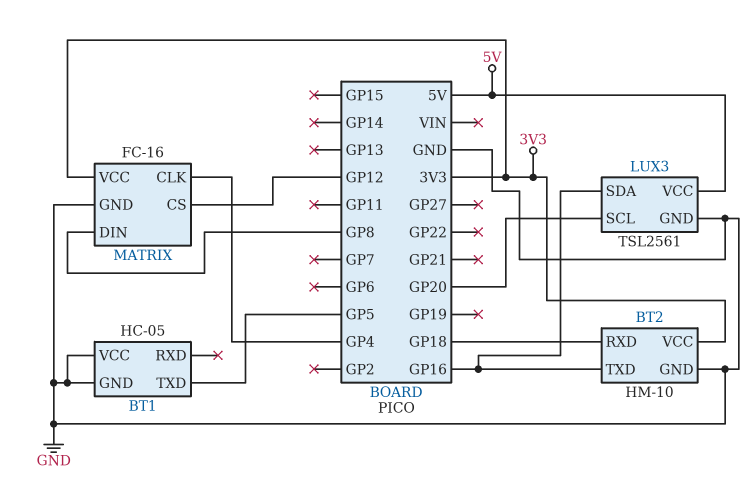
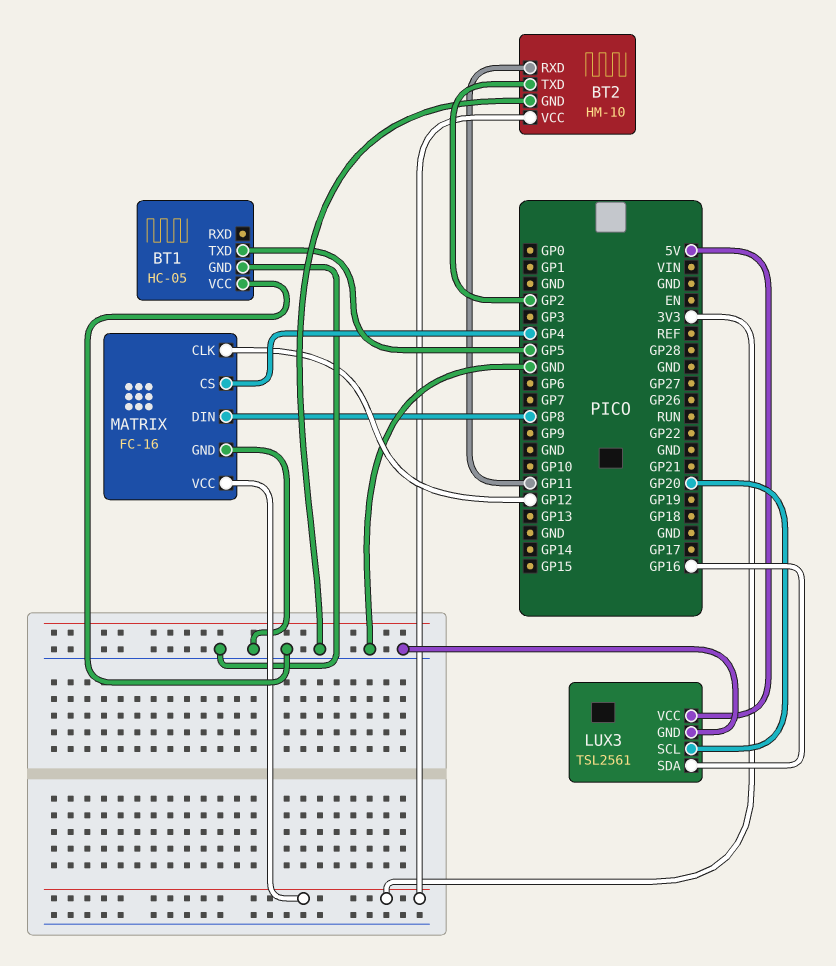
BT2 pin RXD: GP18 -> GP11
BT2 pin TXD: GP16 -> GP2
MATRIX pin CLK: GP4 -> GP12
MATRIX pin CS: GP12 -> GP4

